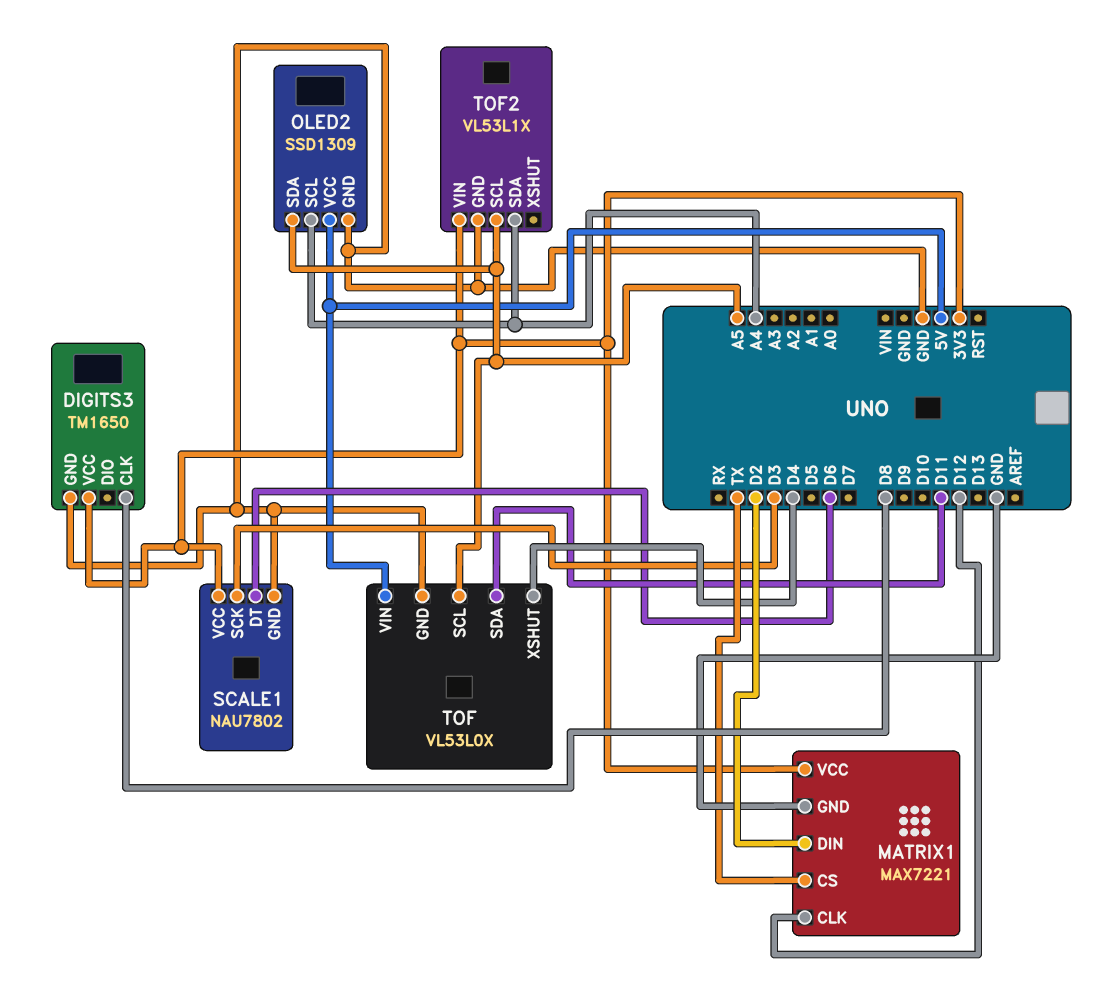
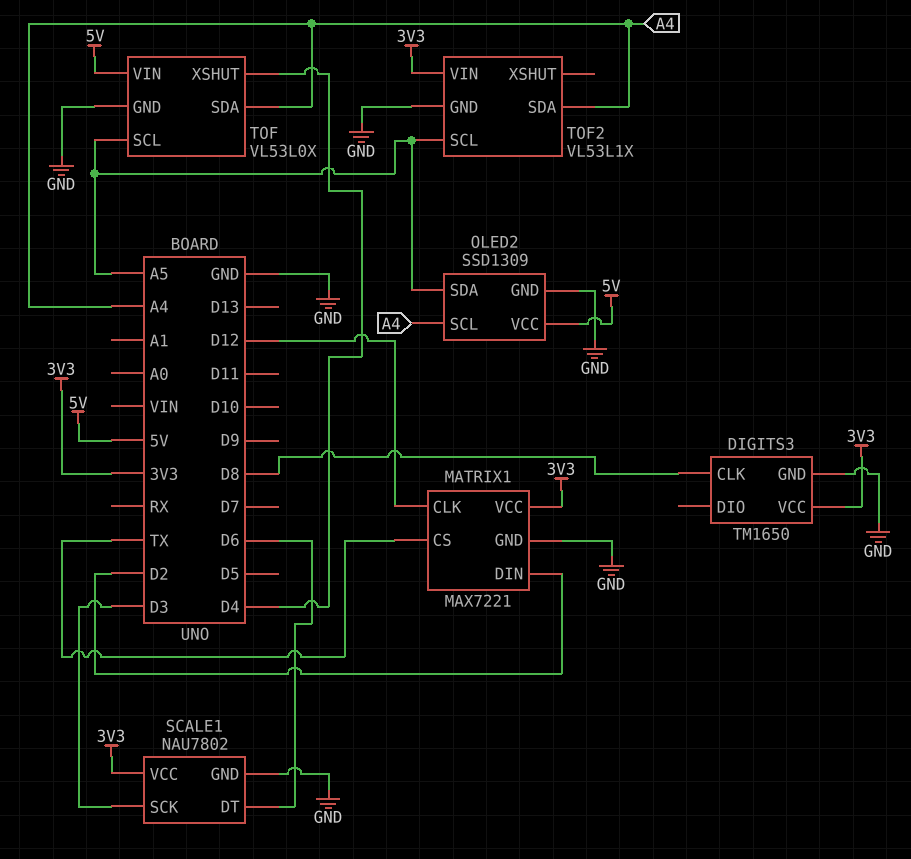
TOF pin SDA: D11 -> A4

